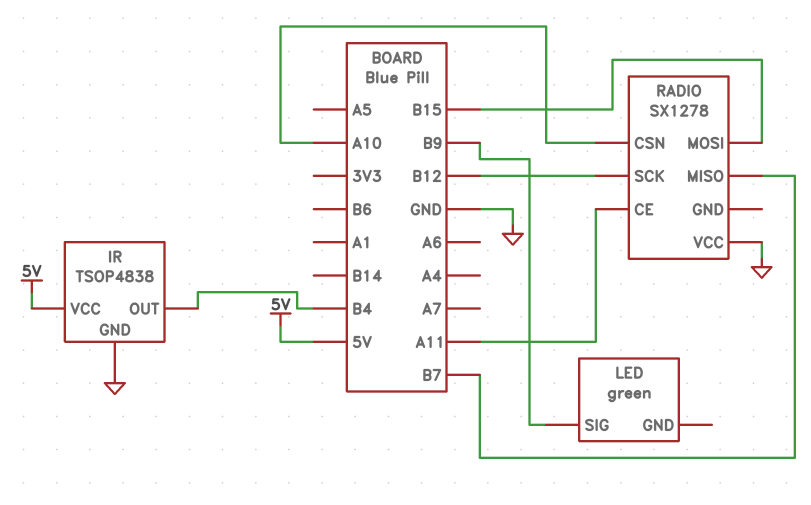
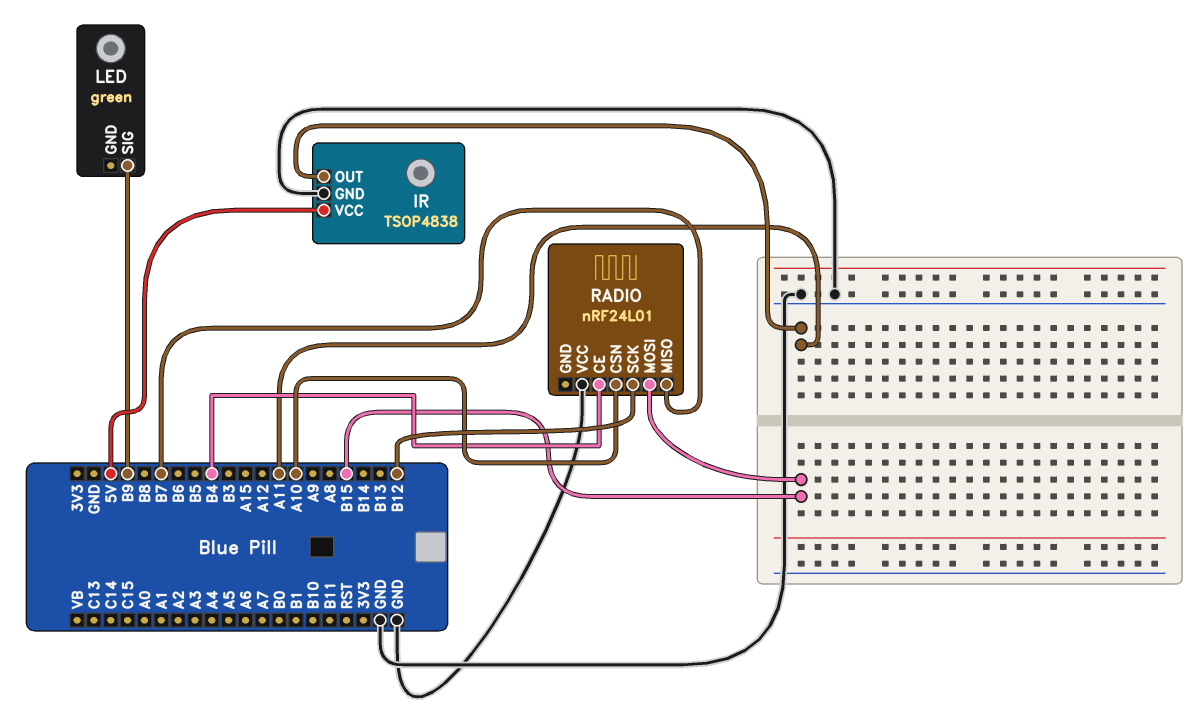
IR pin OUT: B4 -> A11
RADIO: SX1278 -> nRF24L01
RADIO pin CE: A11 -> B4

